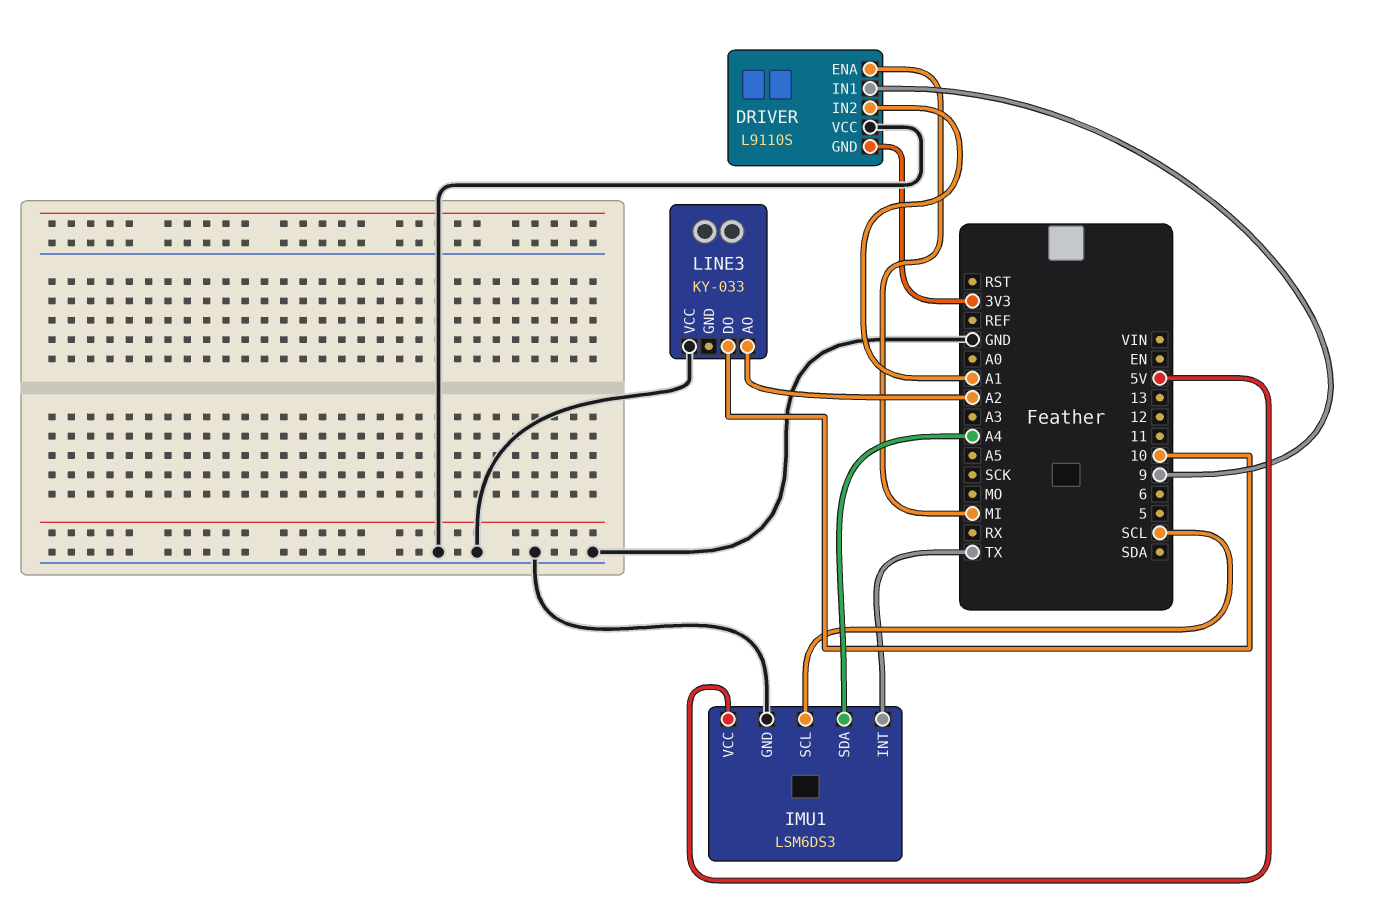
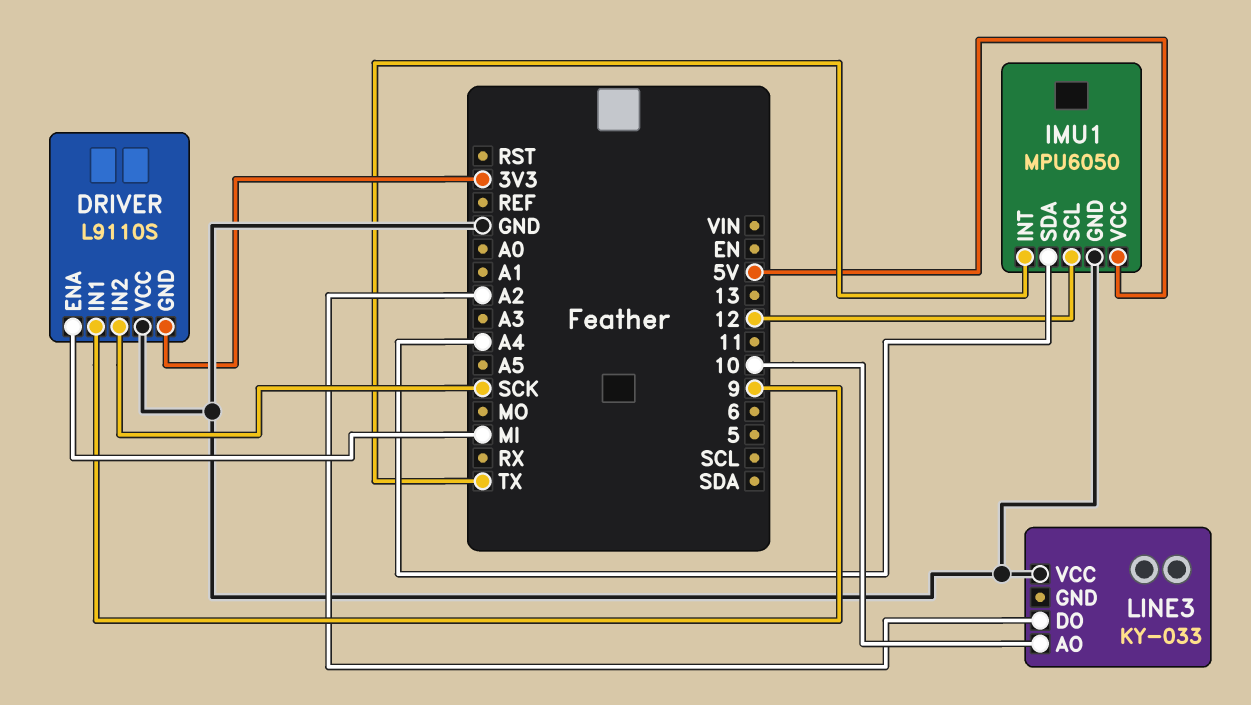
DRIVER pin IN2: A1 -> SCK
IMU1: LSM6DS3 -> MPU6050
IMU1 pin SCL: SCL -> 12
LINE3 pin AO: A2 -> 10
LINE3 pin DO: 10 -> A2

